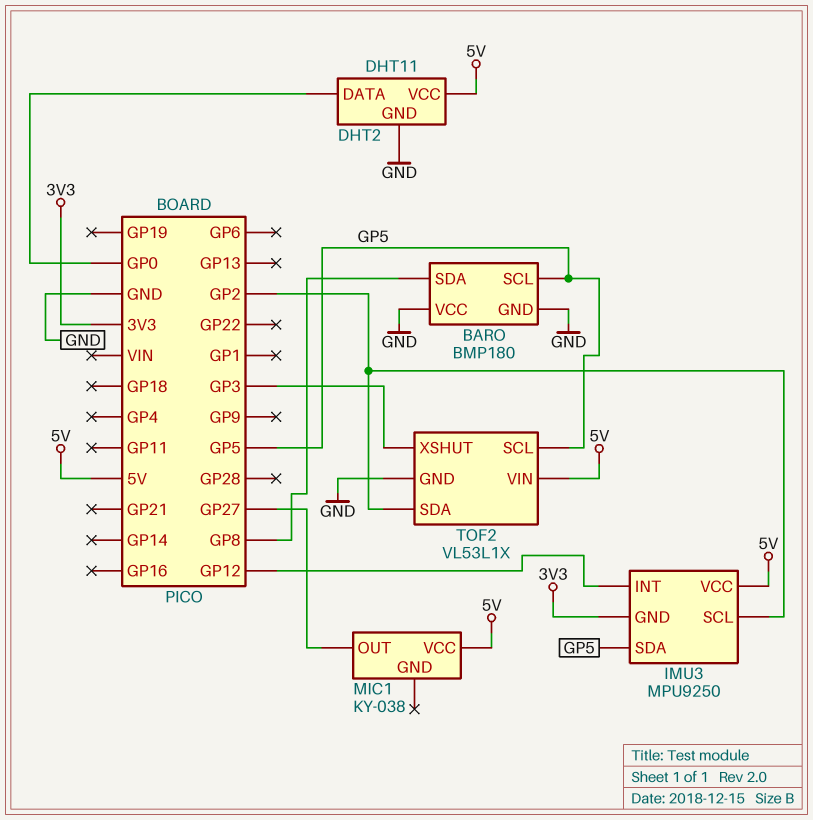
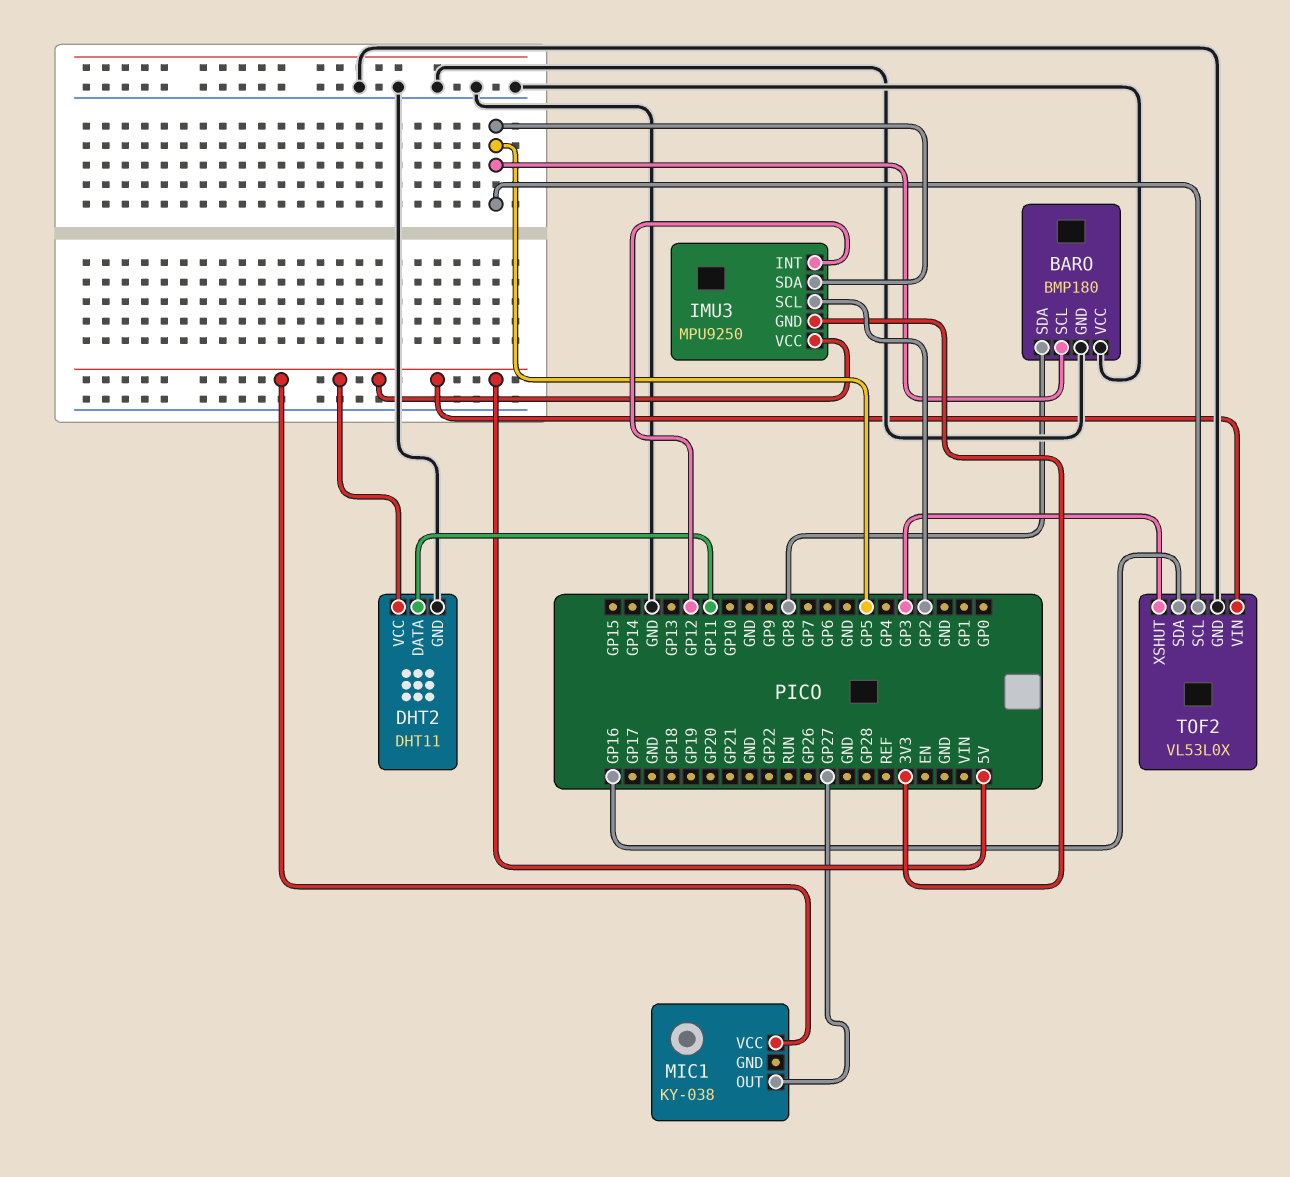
DHT2 pin DATA: GP0 -> GP11
TOF2: VL53L1X -> VL53L0X
TOF2 pin SDA: GP2 -> GP16

